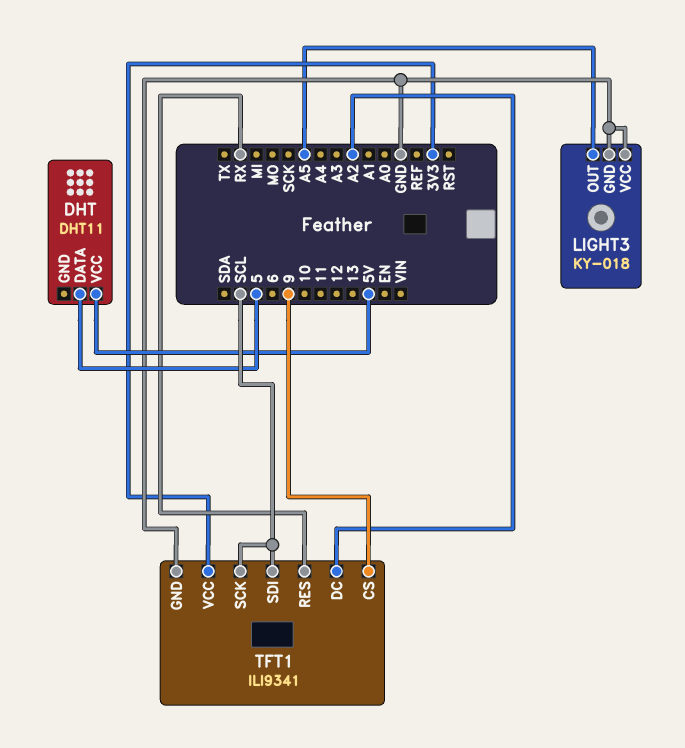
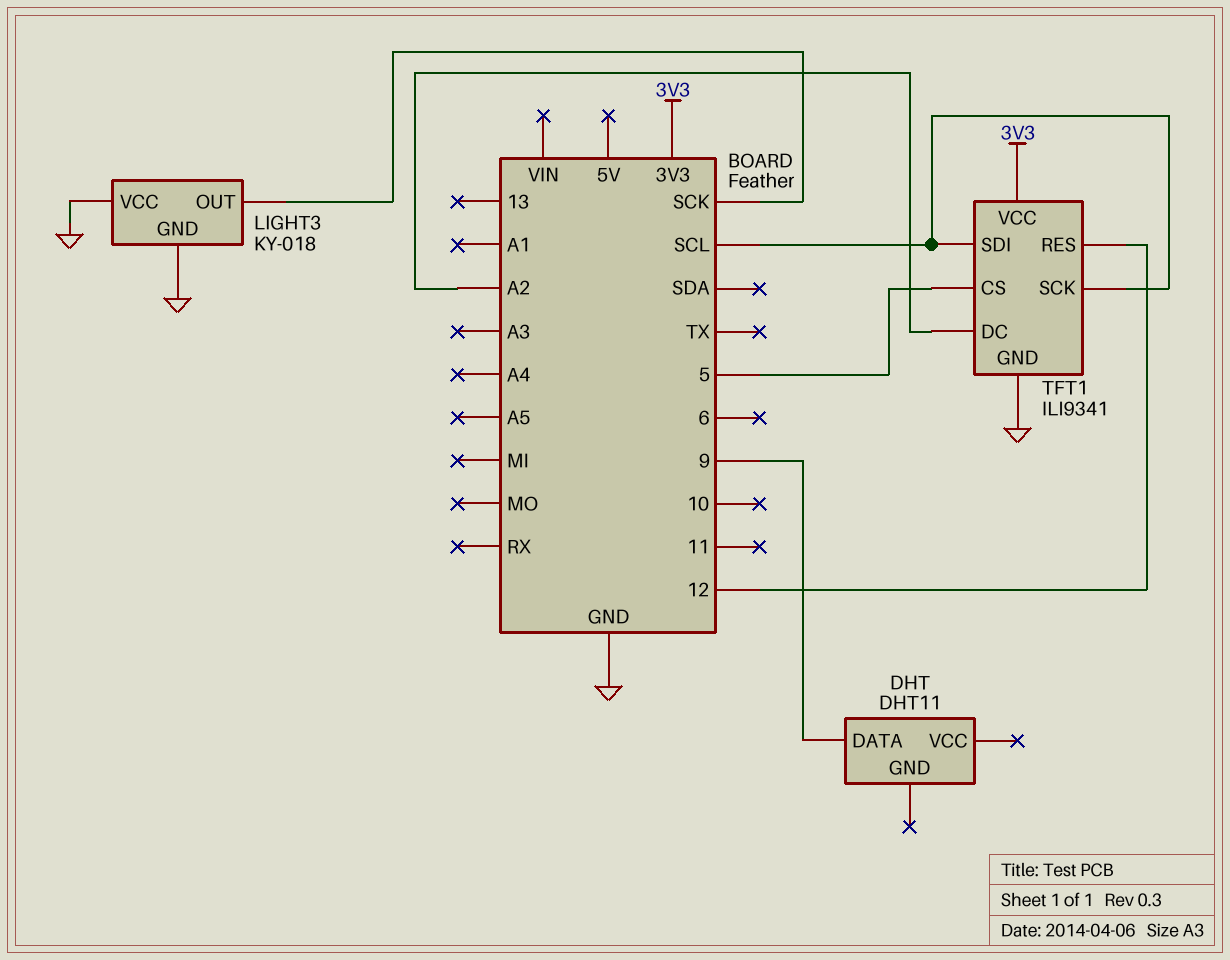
DHT pin DATA: 5 -> 9
DHT pin VCC: 5V -> none
LIGHT3 pin OUT: A5 -> SCK
TFT1 pin CS: 9 -> 5
TFT1 pin RES: RX -> 12

